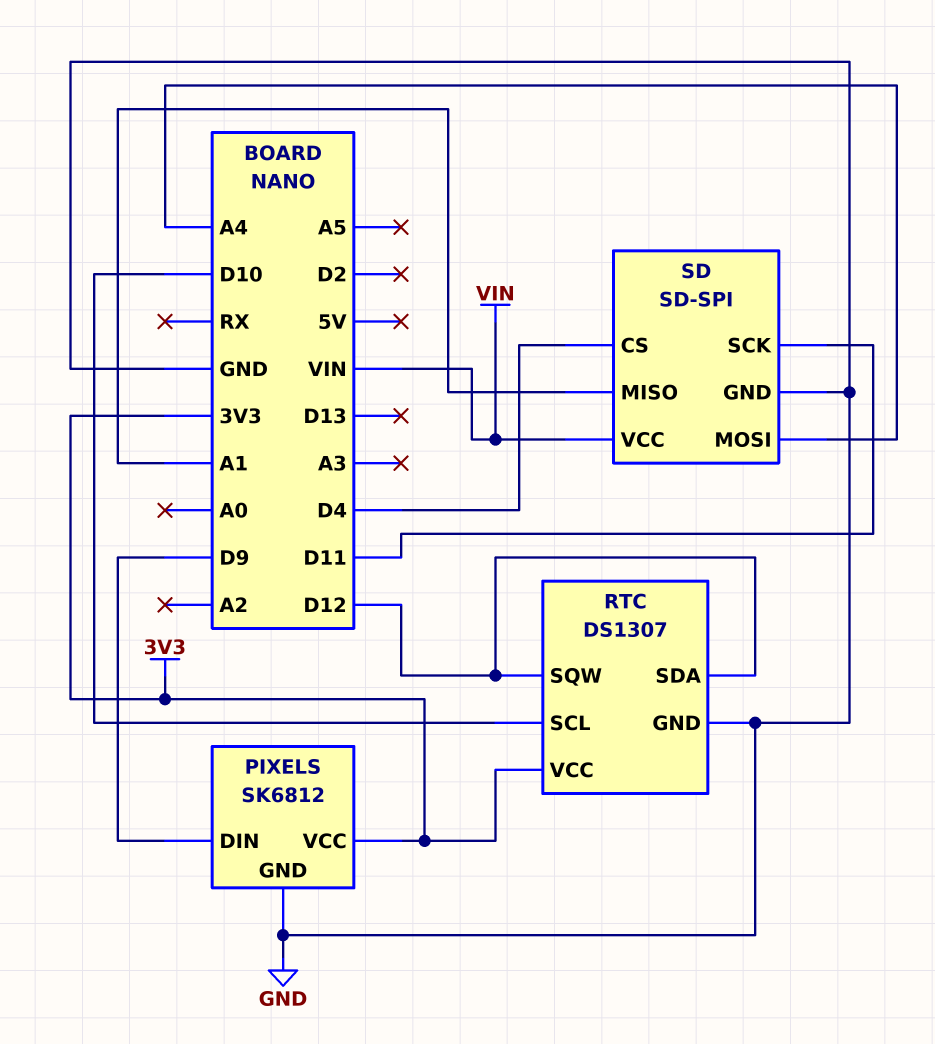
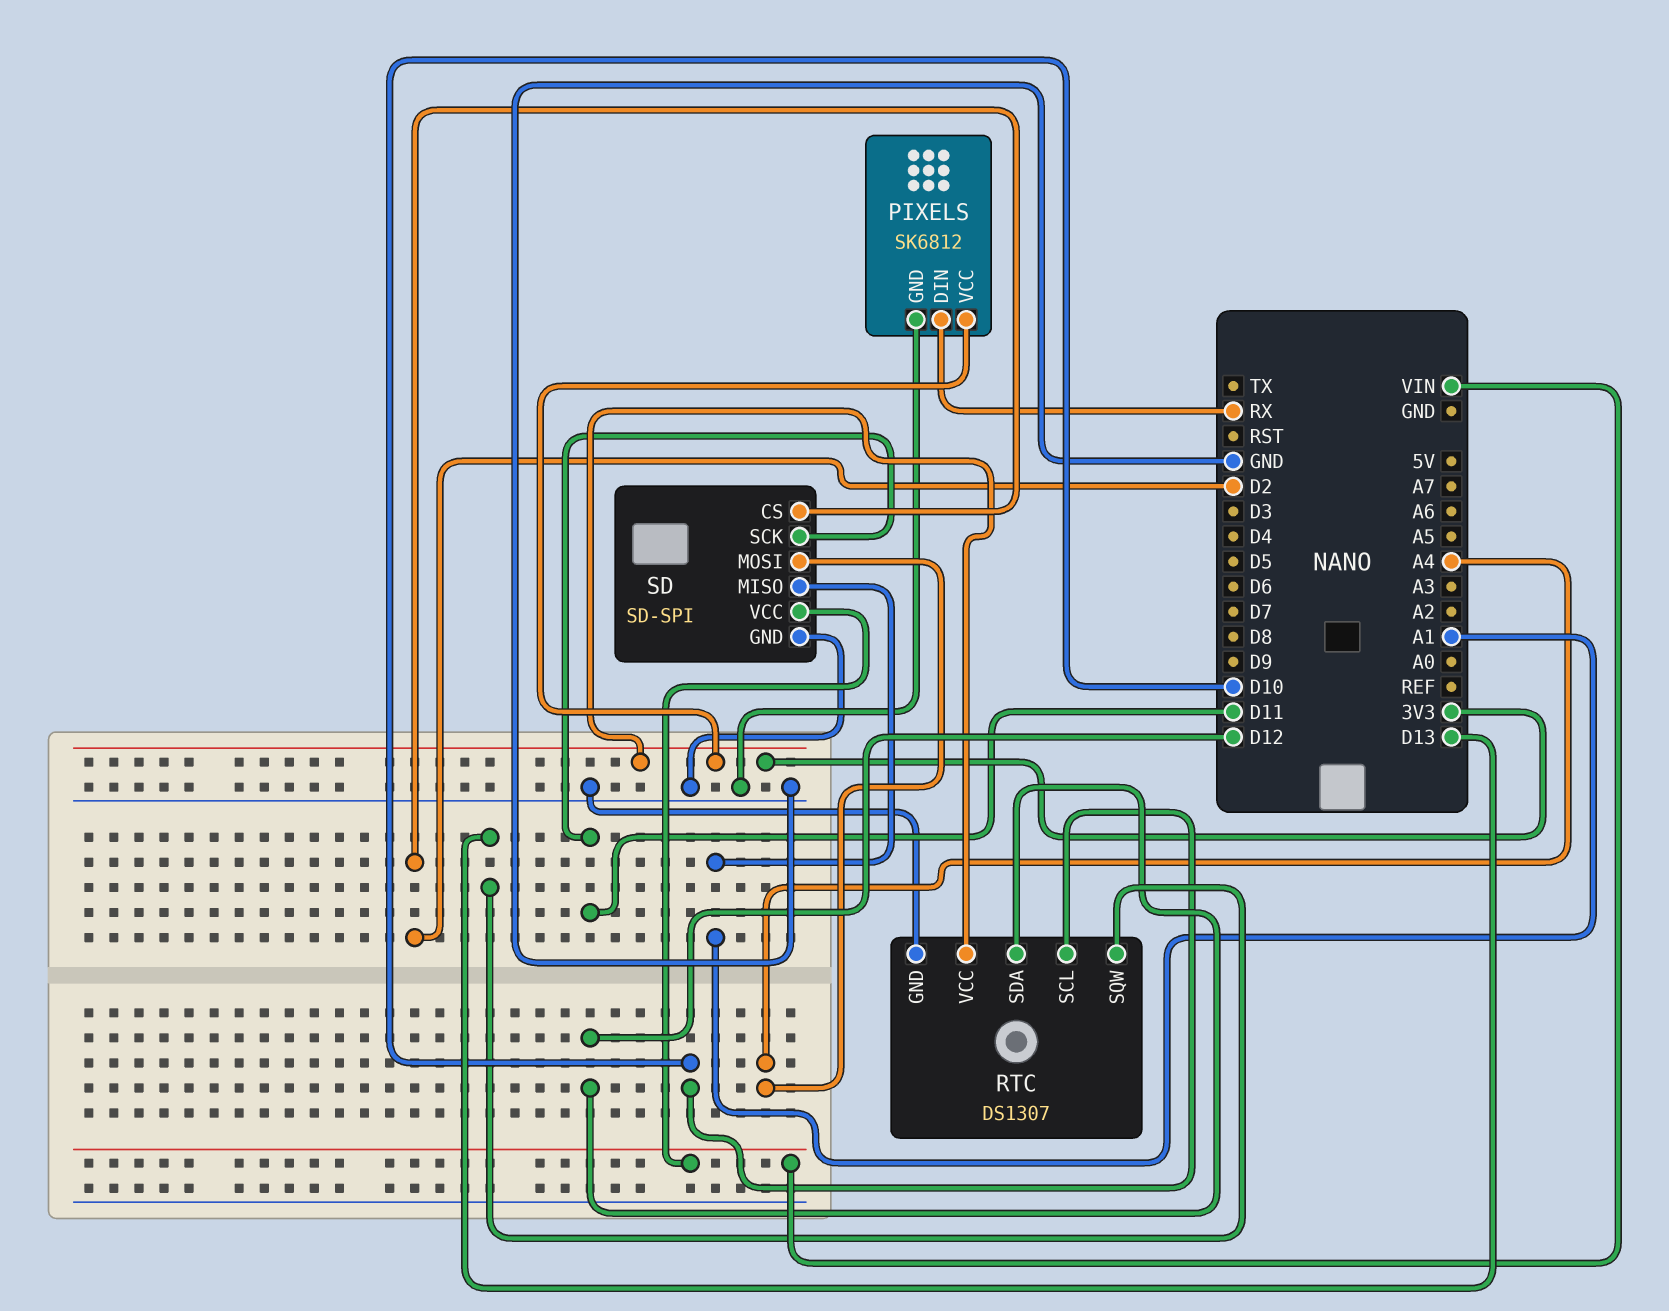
PIXELS pin DIN: D9 -> RX
RTC pin SQW: D12 -> D13
SD pin CS: D4 -> D2

